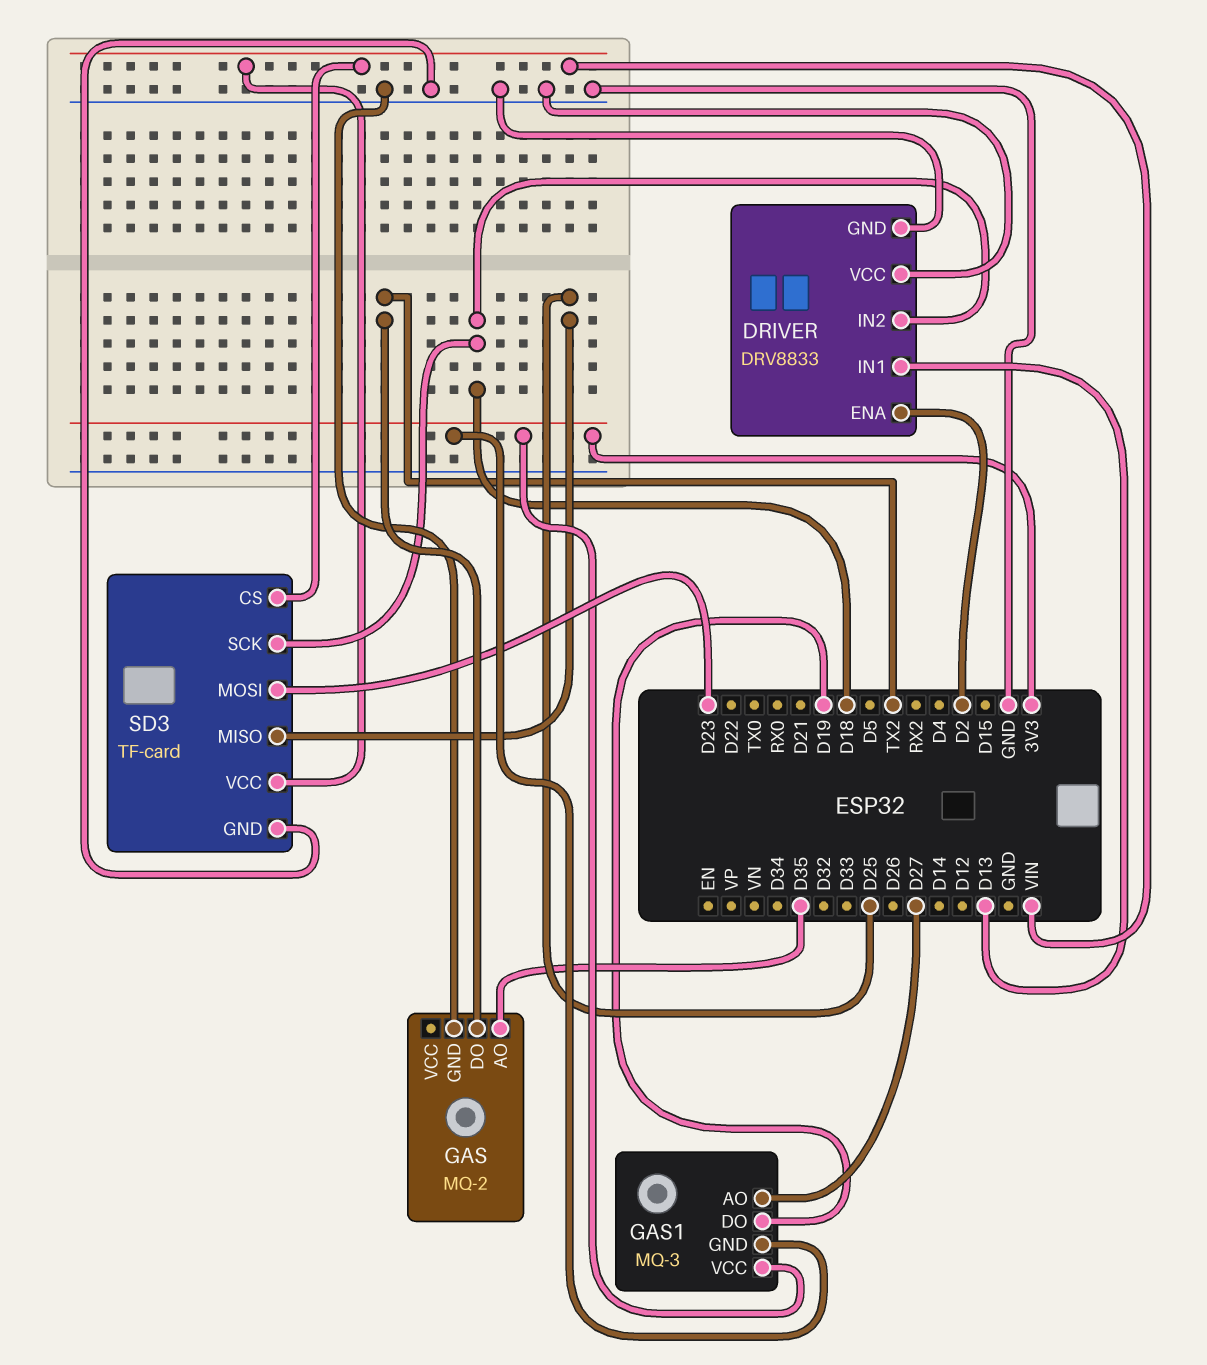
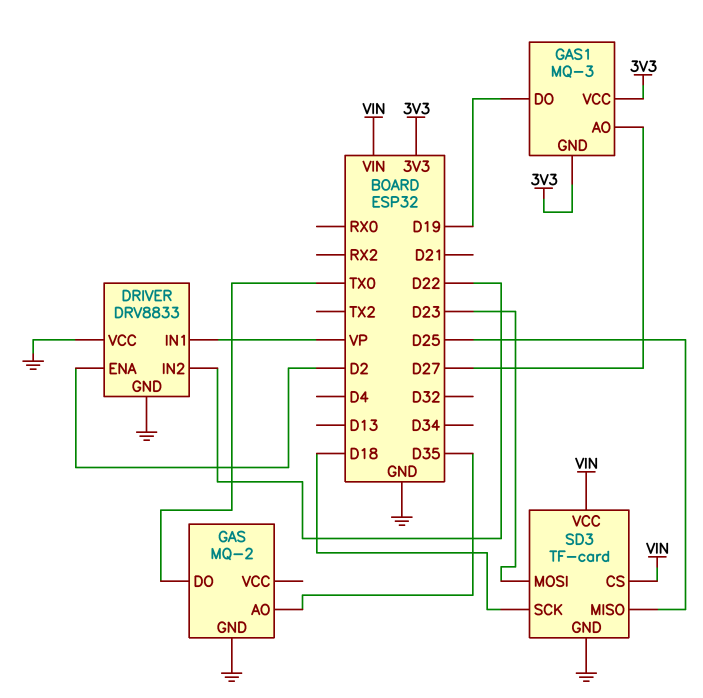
DRIVER pin IN1: D13 -> VP
DRIVER pin IN2: D18 -> D22
GAS pin DO: TX2 -> TX0

